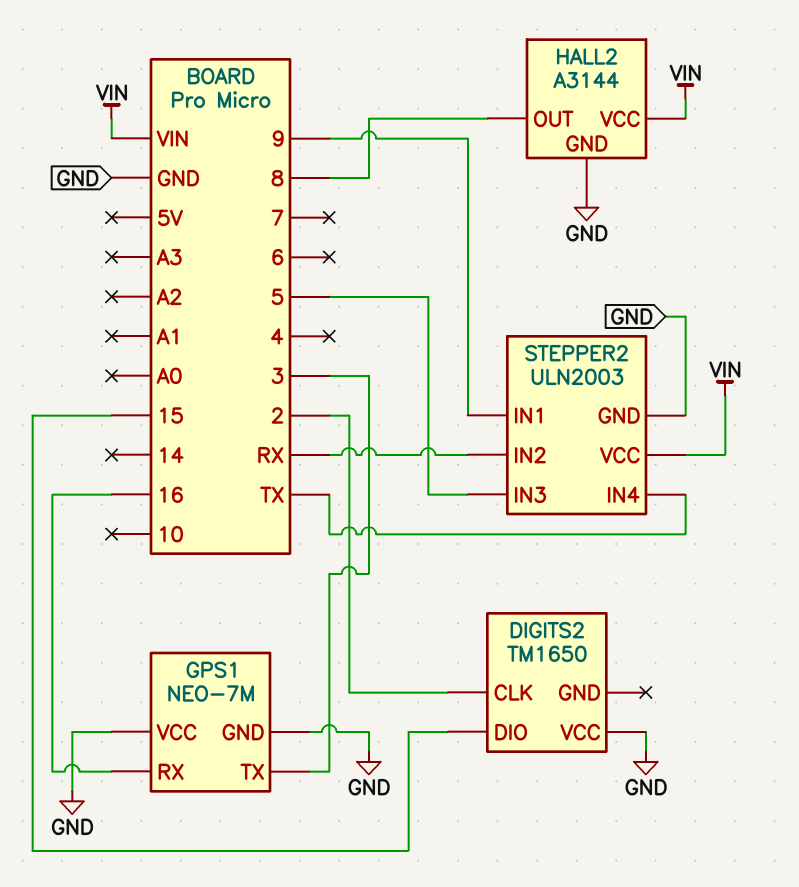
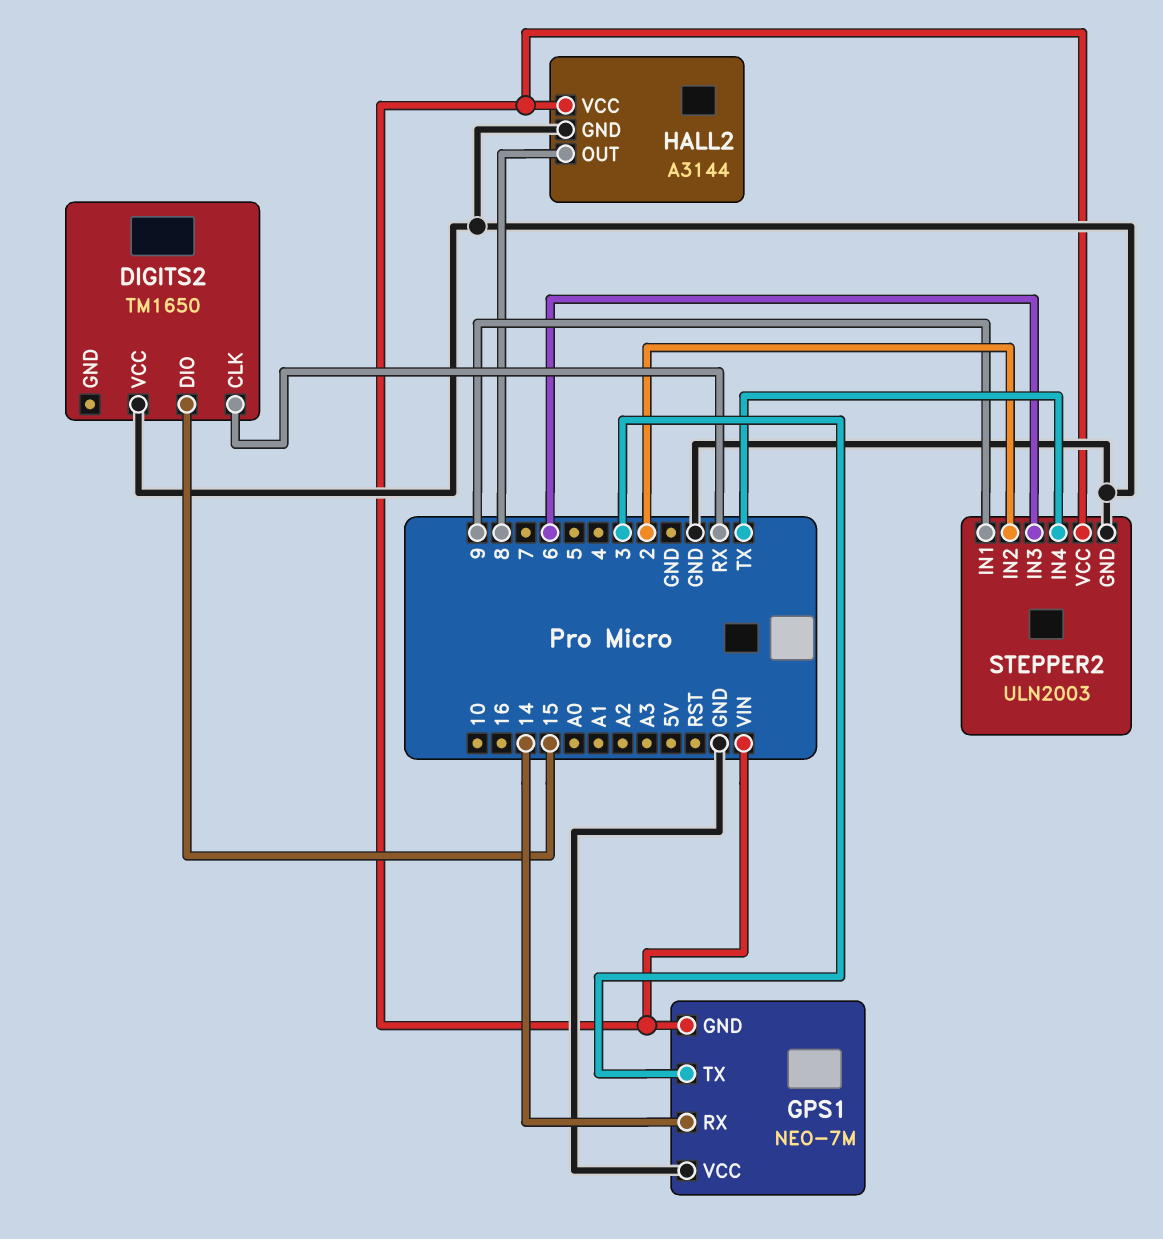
DIGITS2 pin CLK: 2 -> RX
GPS1 pin GND: GND -> VIN
GPS1 pin RX: 16 -> 14
STEPPER2 pin IN2: RX -> 2
STEPPER2 pin IN3: 5 -> 6

